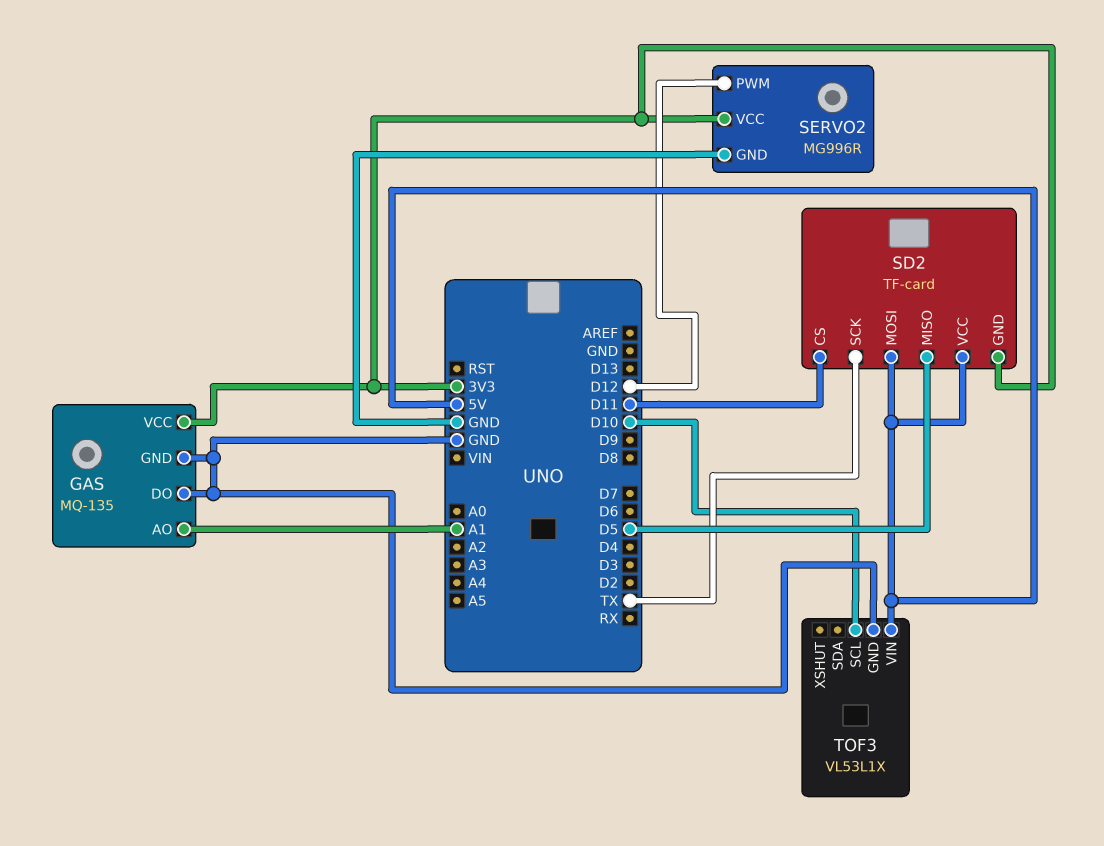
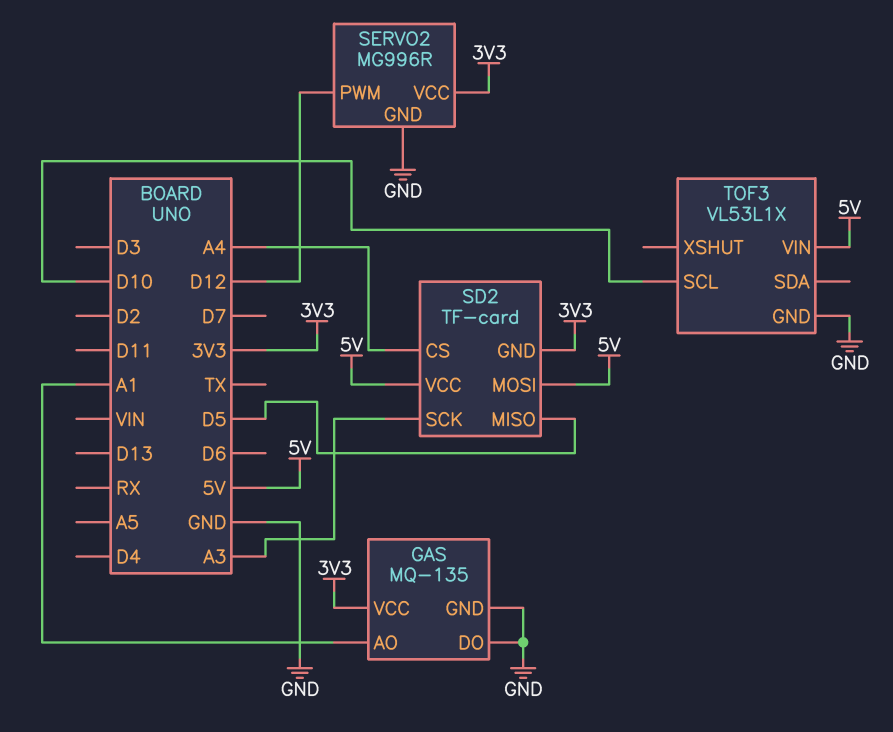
SD2 pin CS: D11 -> A4
SD2 pin SCK: TX -> A3

